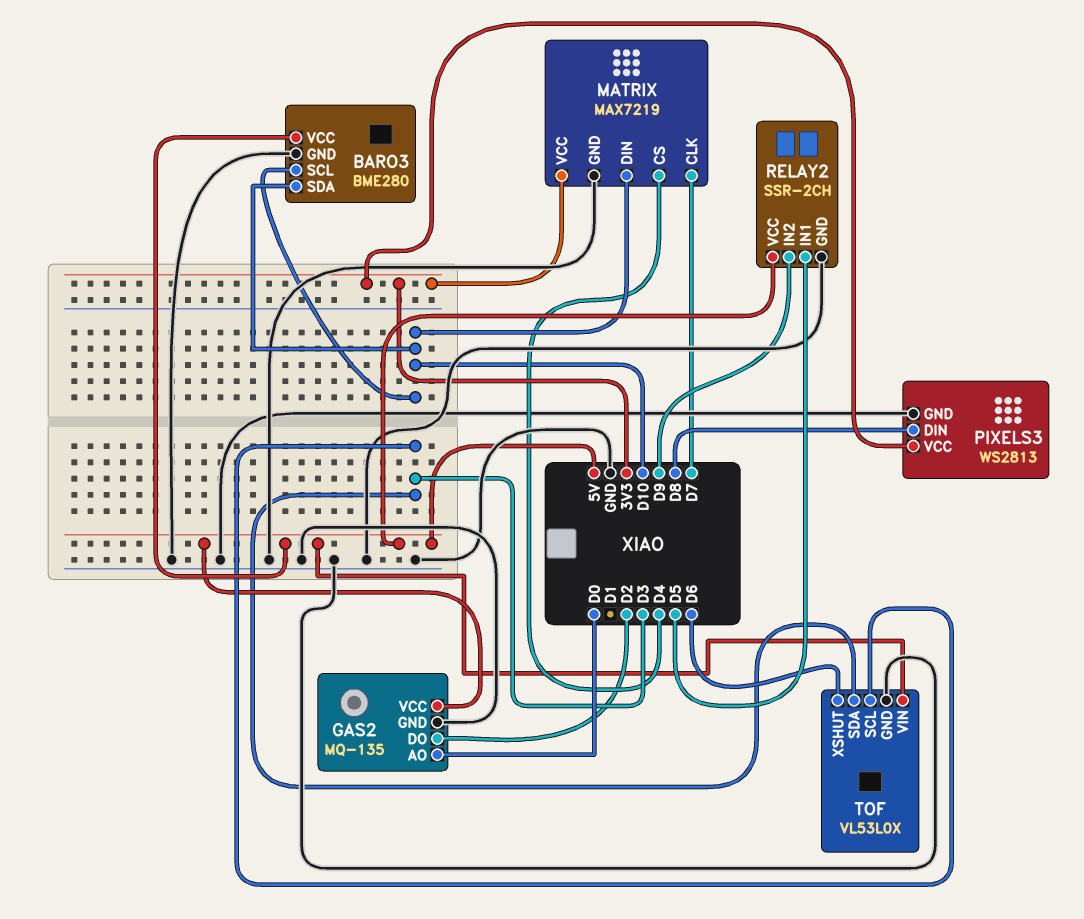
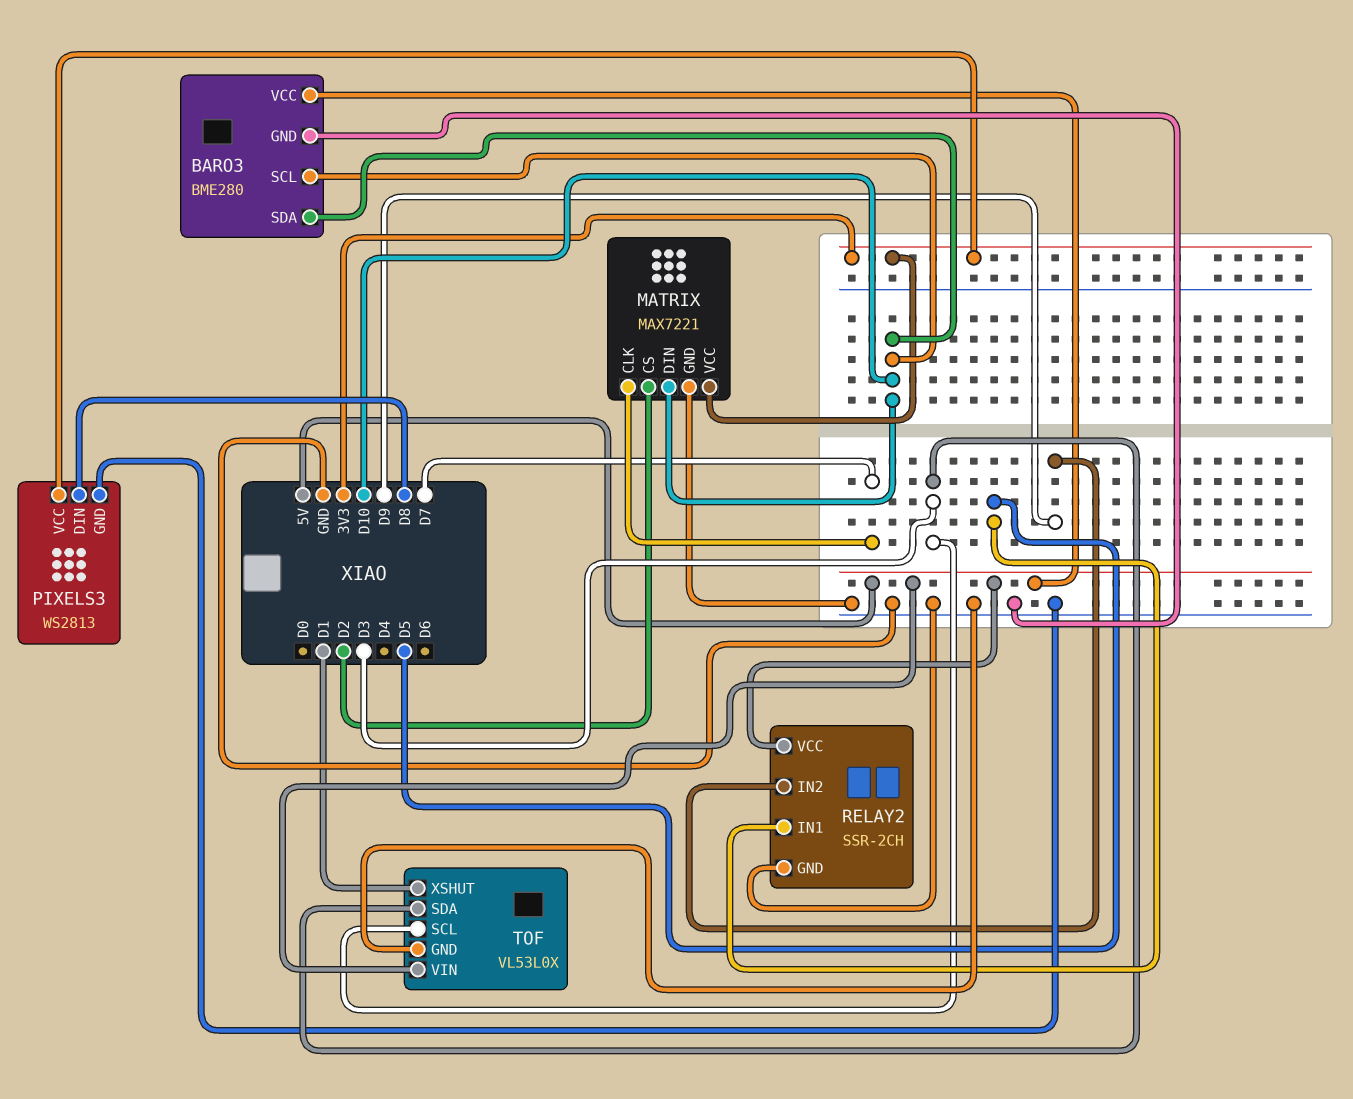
GAS2: MQ-135 -> none
GAS2 pin AO: D0 -> none
GAS2 pin DO: D2 -> none
GAS2 pin GND: GND -> none
GAS2 pin VCC: 5V -> none
MATRIX: MAX7219 -> MAX7221
MATRIX pin CS: D4 -> D2
TOF pin XSHUT: D6 -> D1

